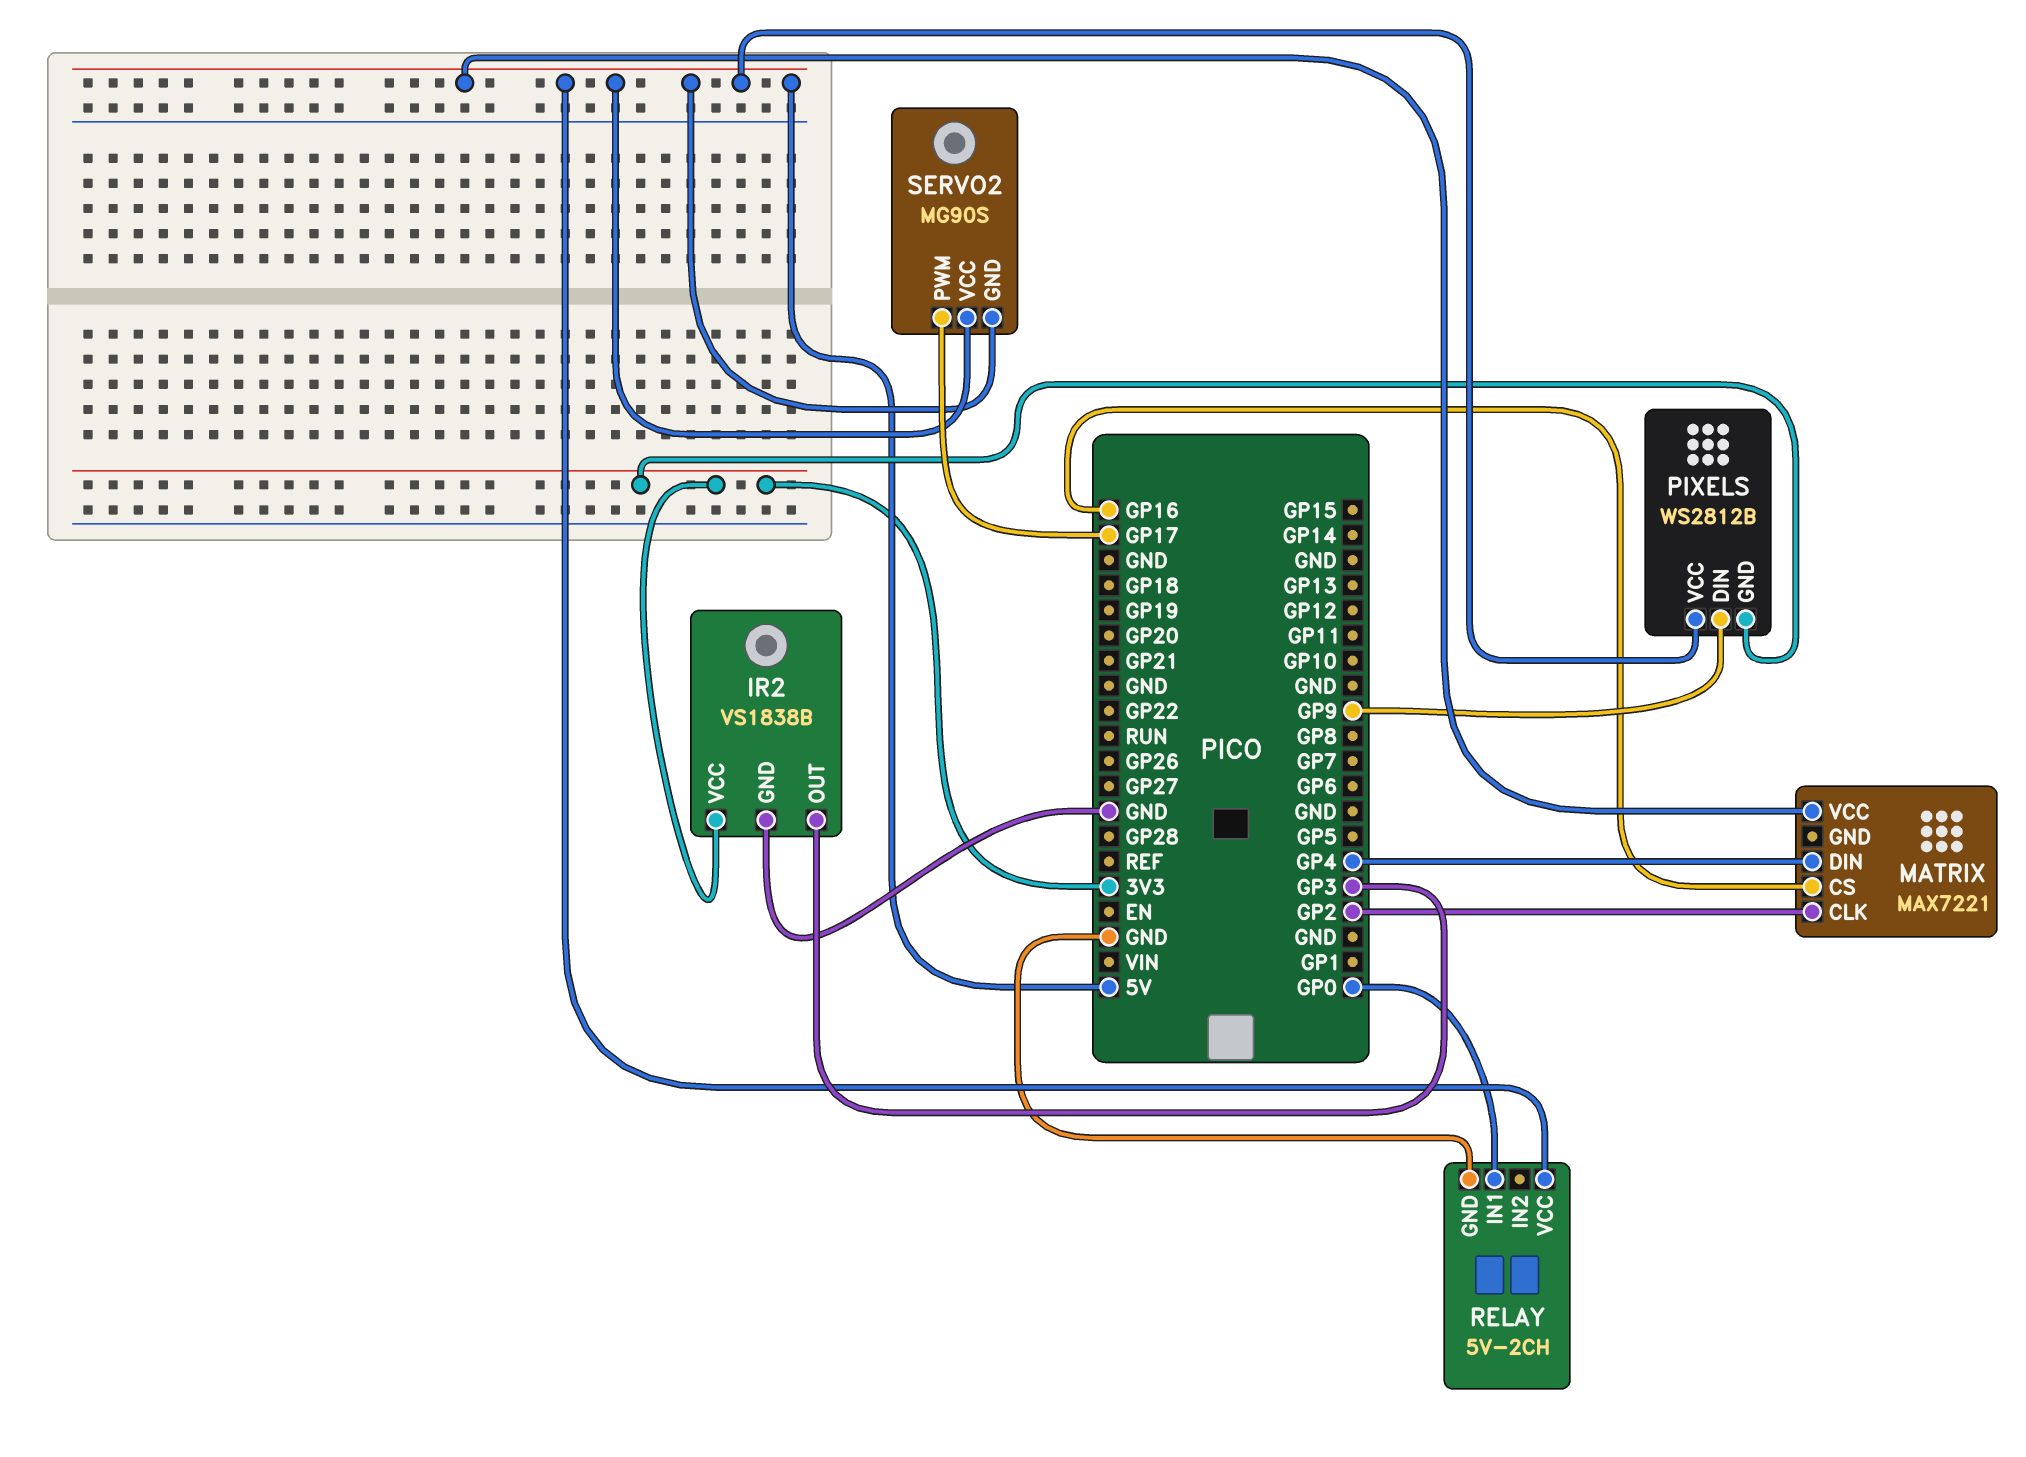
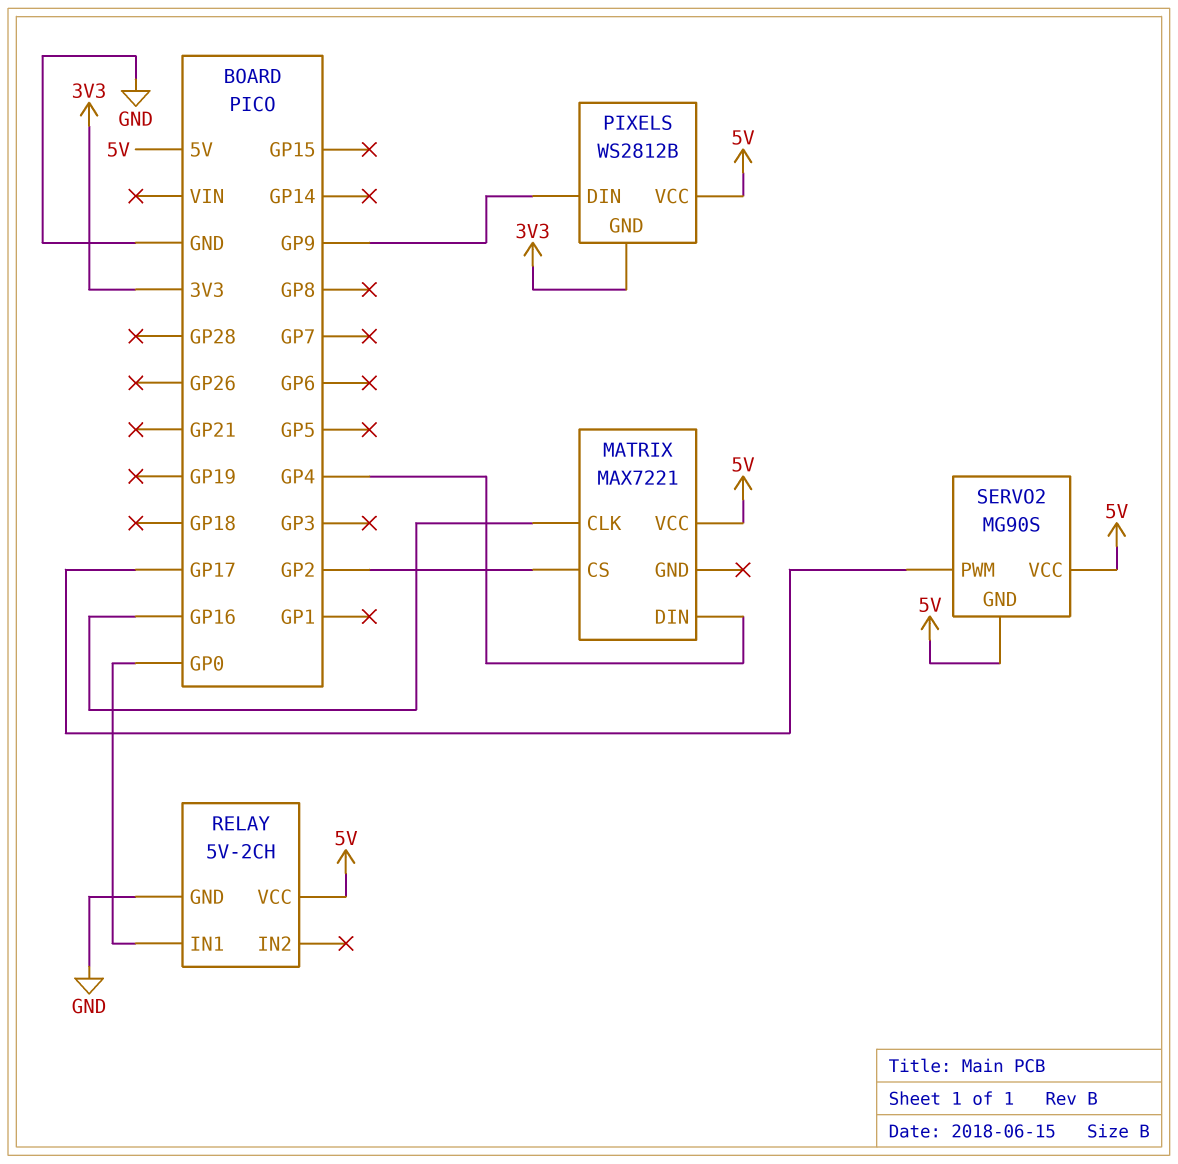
IR2: VS1838B -> none
IR2 pin GND: GND -> none
IR2 pin OUT: GP3 -> none
IR2 pin VCC: 3V3 -> none
MATRIX pin CLK: GP2 -> GP16
MATRIX pin CS: GP16 -> GP2

